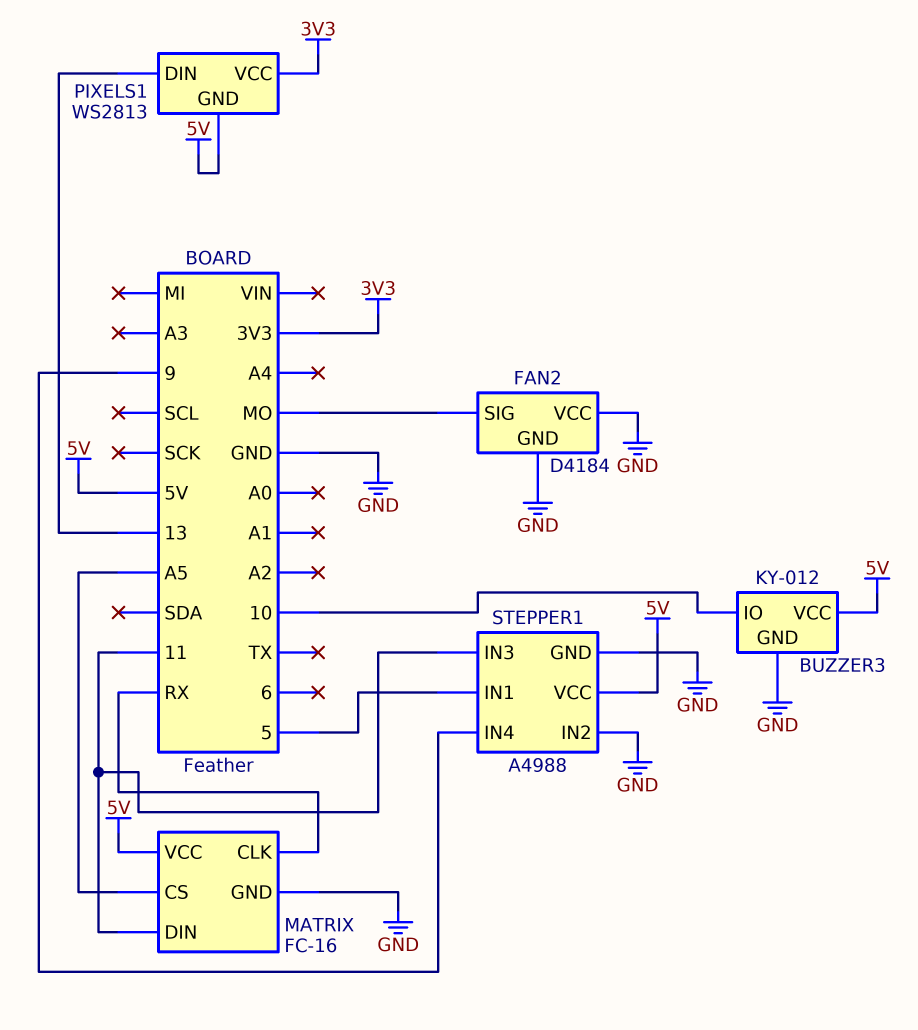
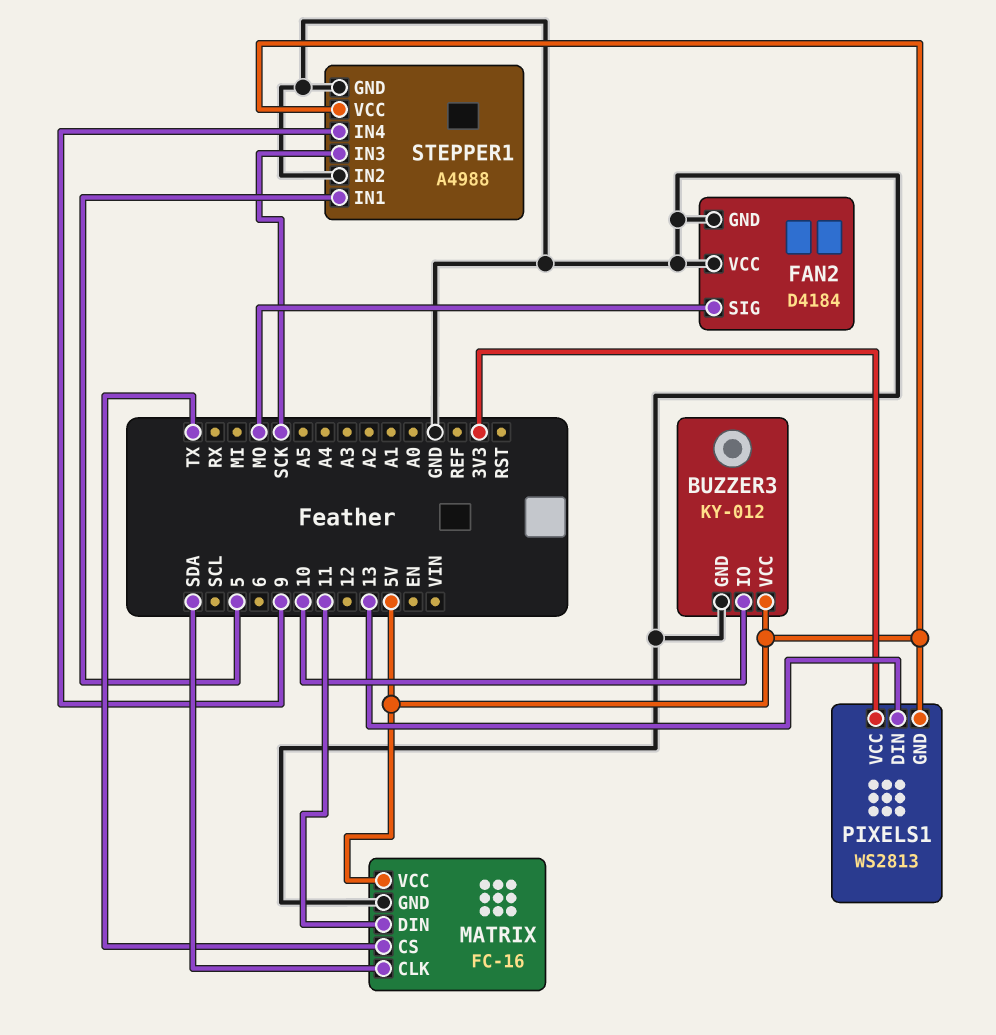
MATRIX pin CLK: RX -> SDA
MATRIX pin CS: A5 -> TX
STEPPER1 pin IN3: 11 -> SCK

